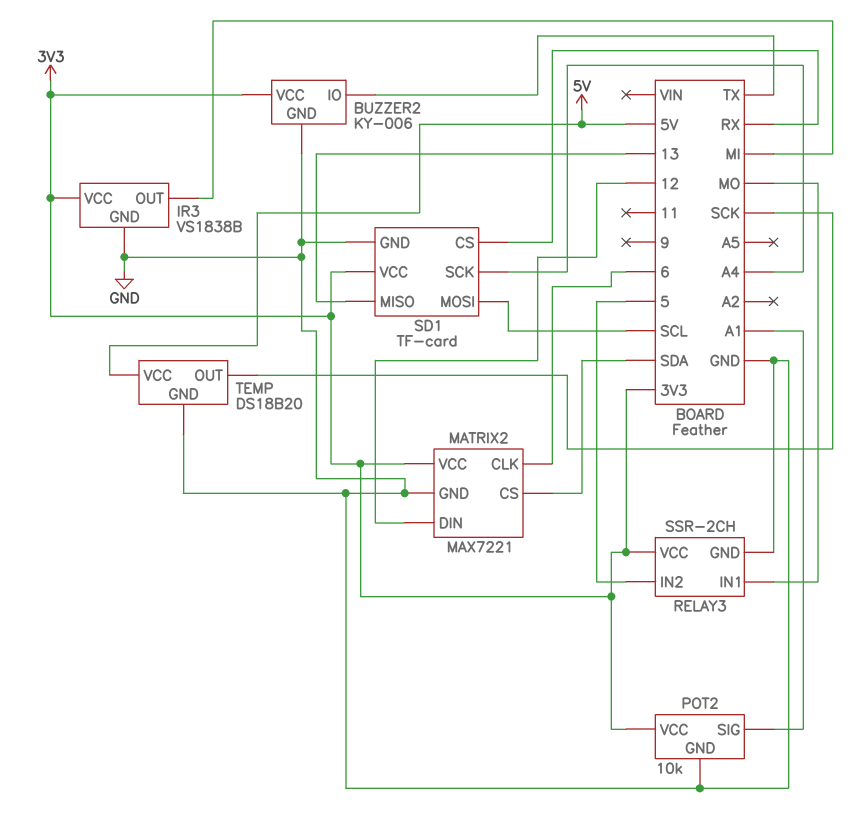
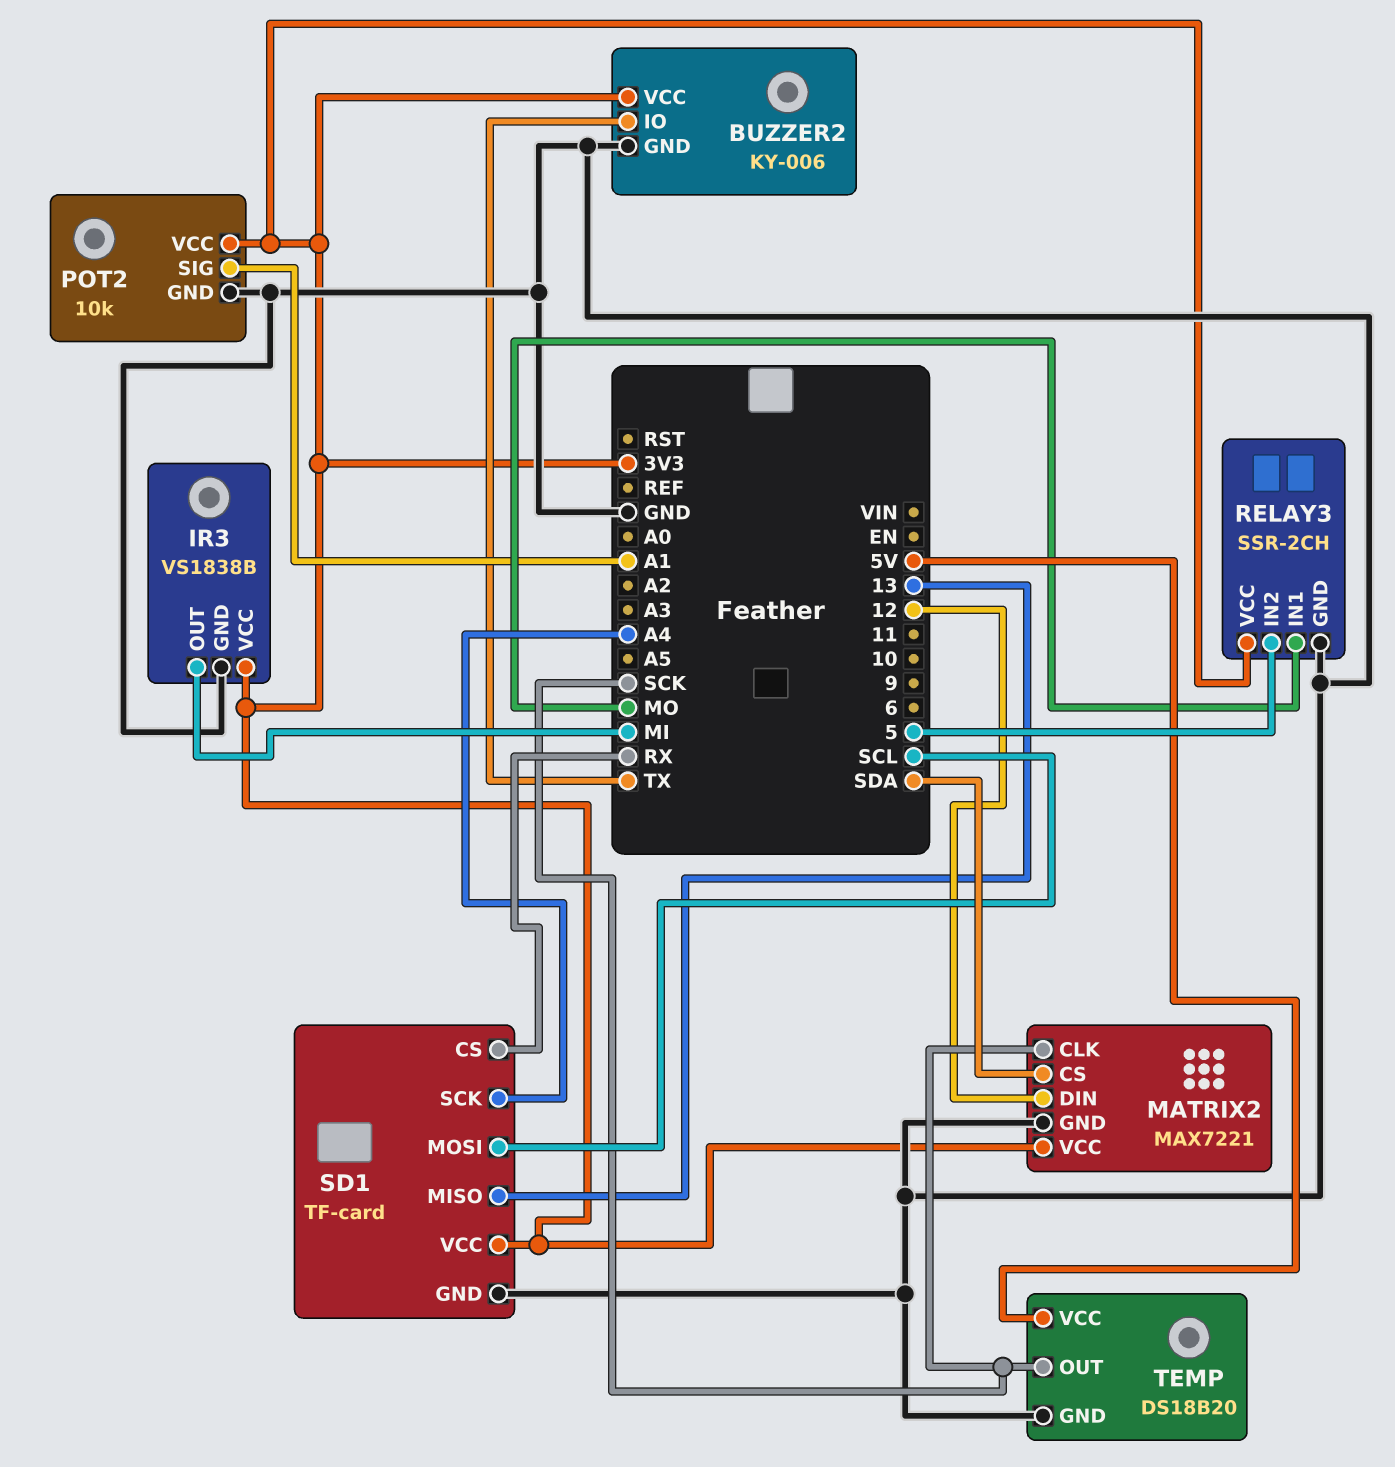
MATRIX2 pin CLK: 6 -> SCK

